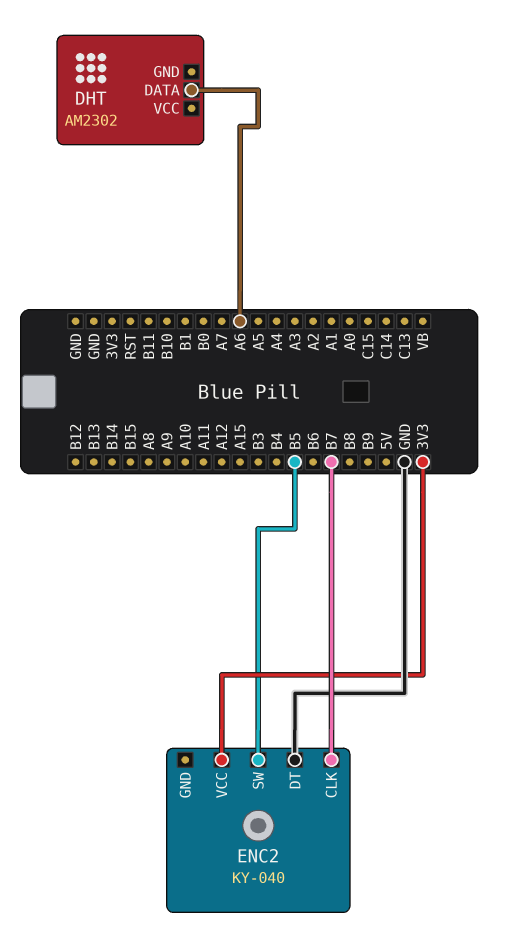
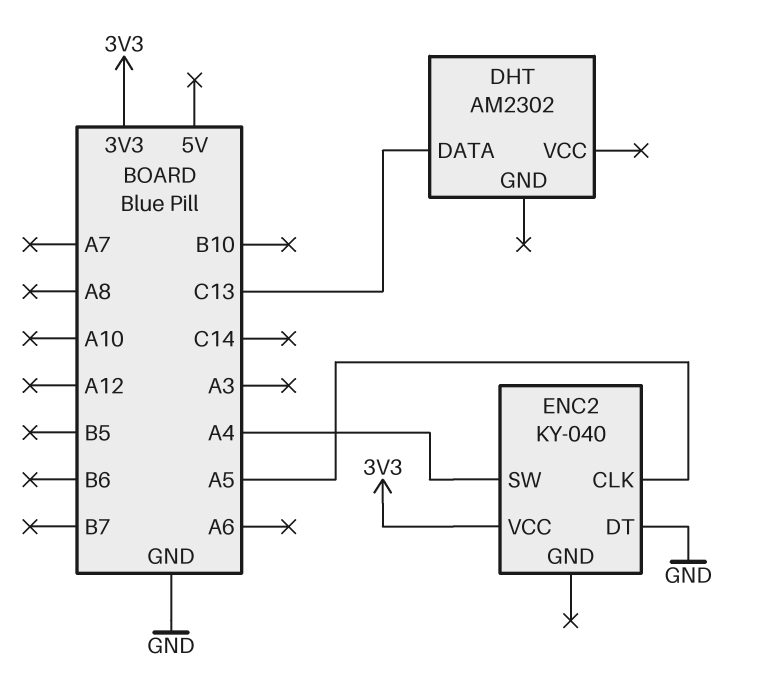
DHT pin DATA: A6 -> C13
ENC2 pin CLK: B7 -> A5
ENC2 pin SW: B5 -> A4

